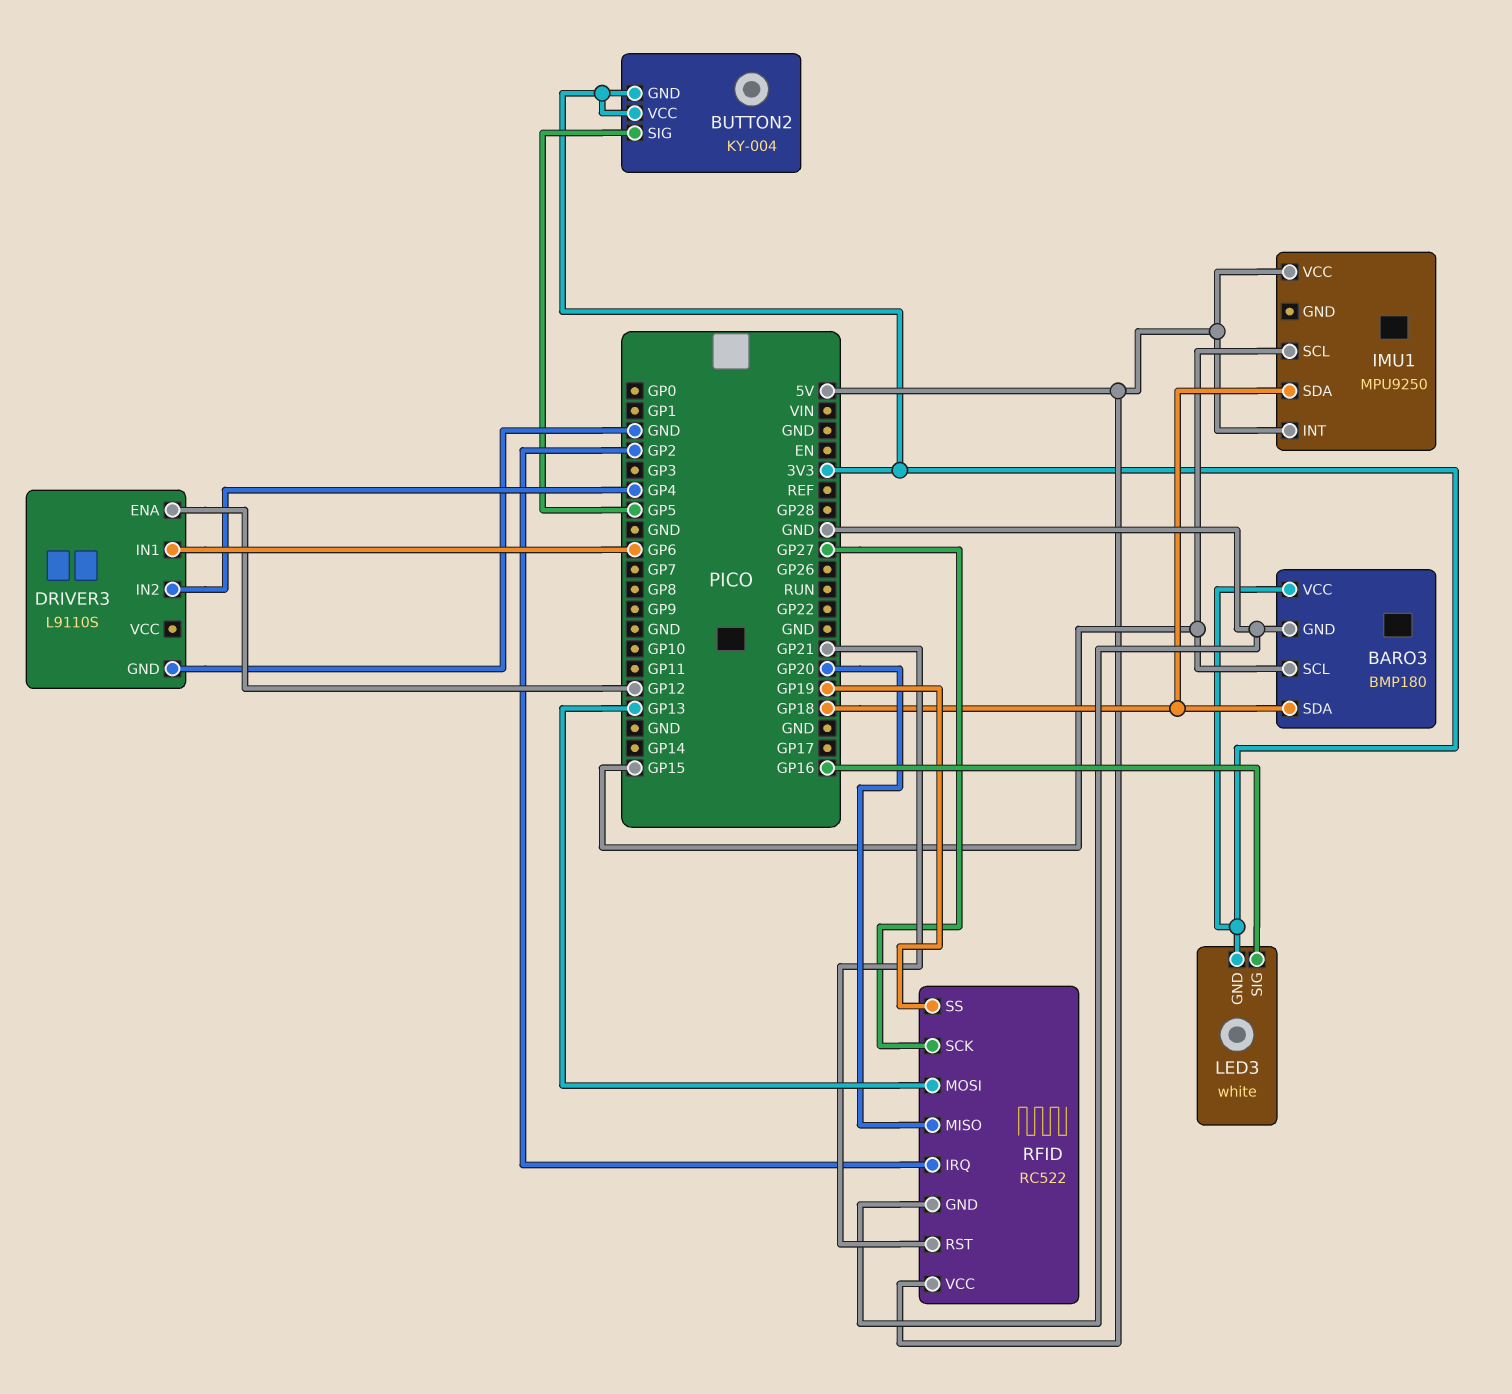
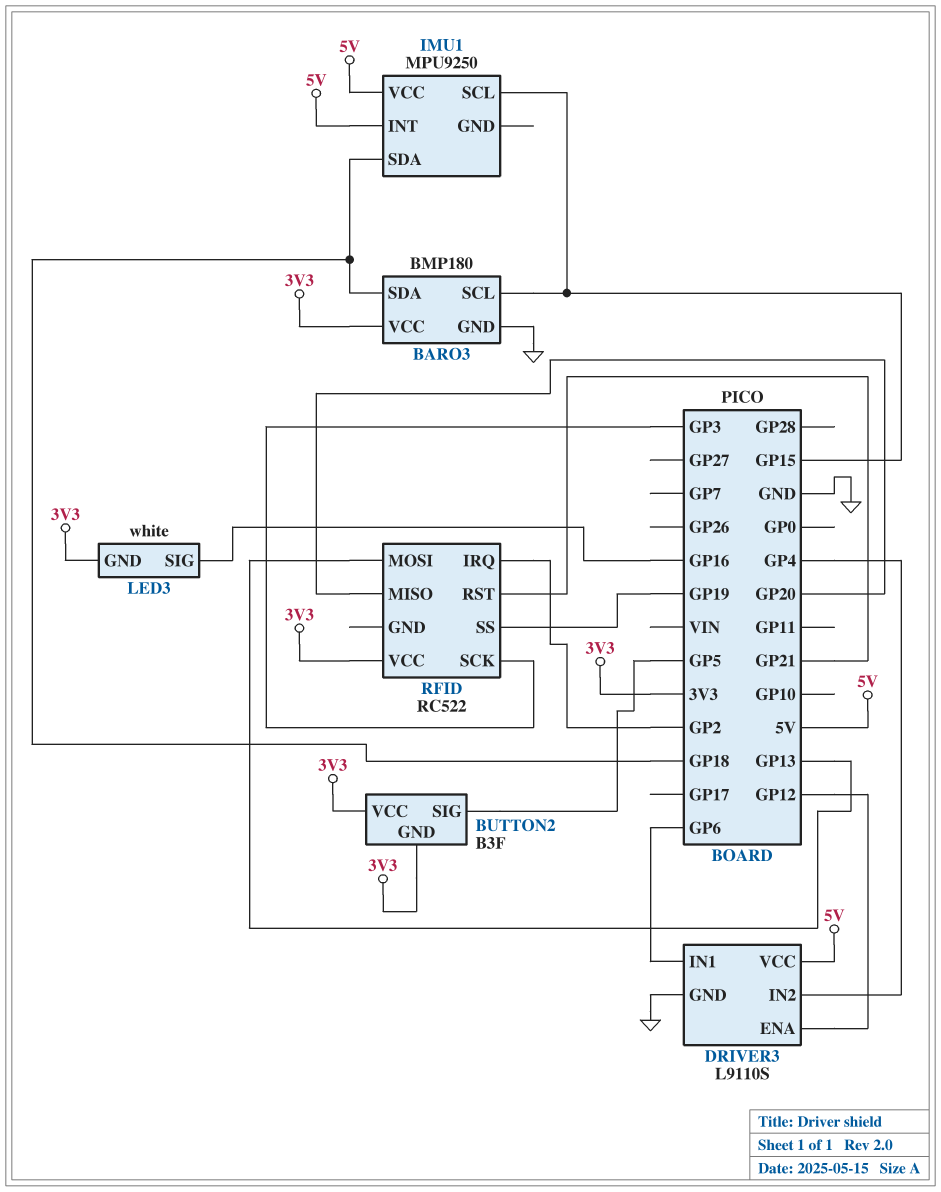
BUTTON2: KY-004 -> B3F
DRIVER3 pin VCC: none -> 5V
RFID pin GND: GND -> none
RFID pin SCK: GP27 -> GP3
RFID pin VCC: 5V -> 3V3

